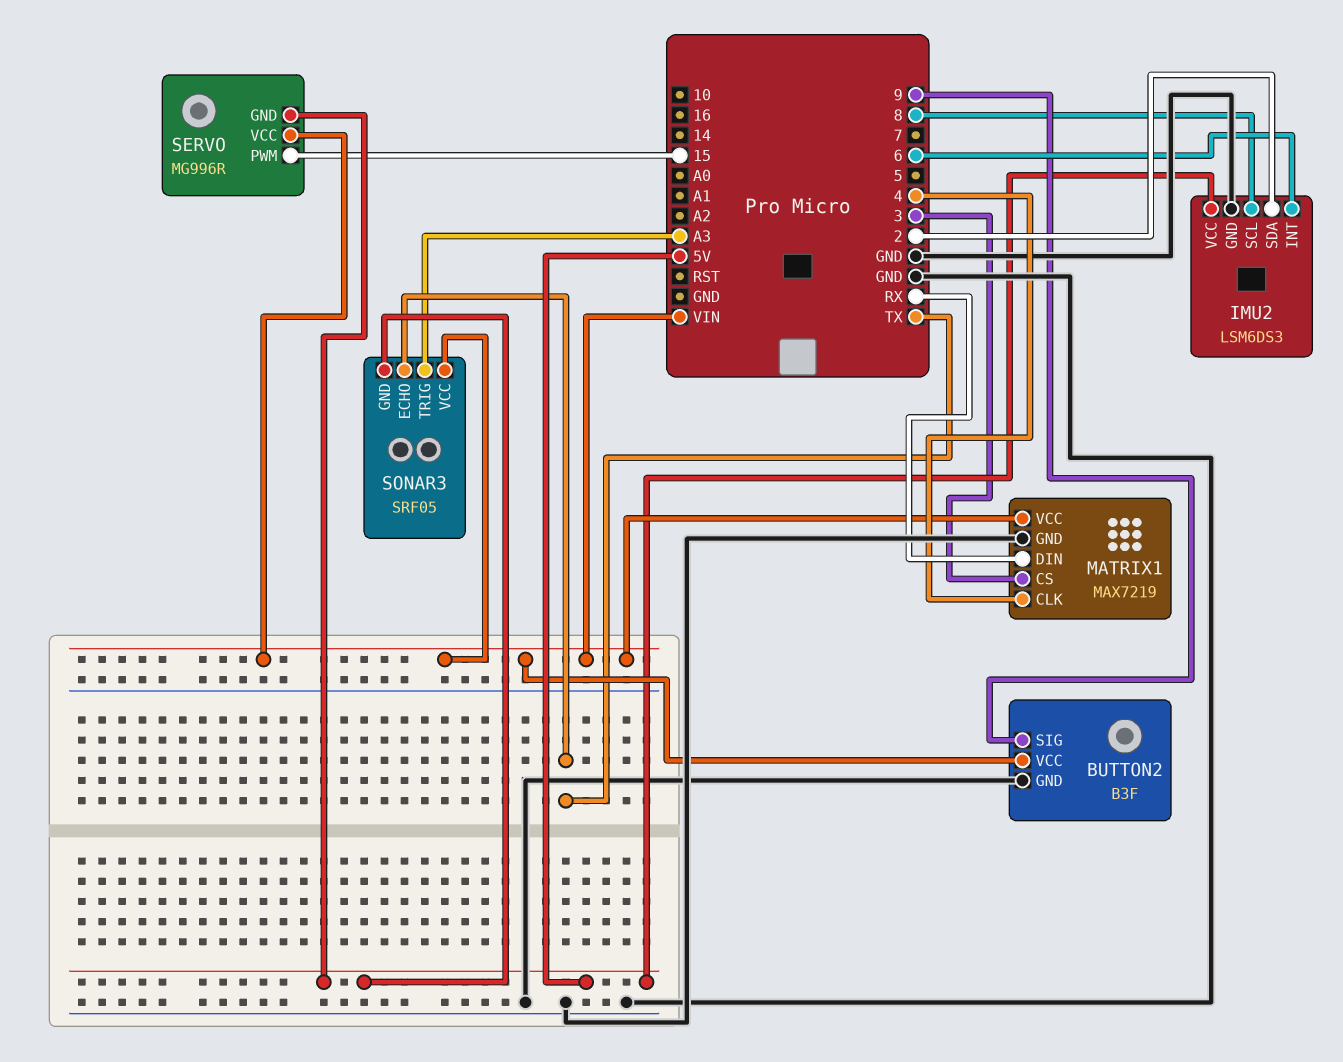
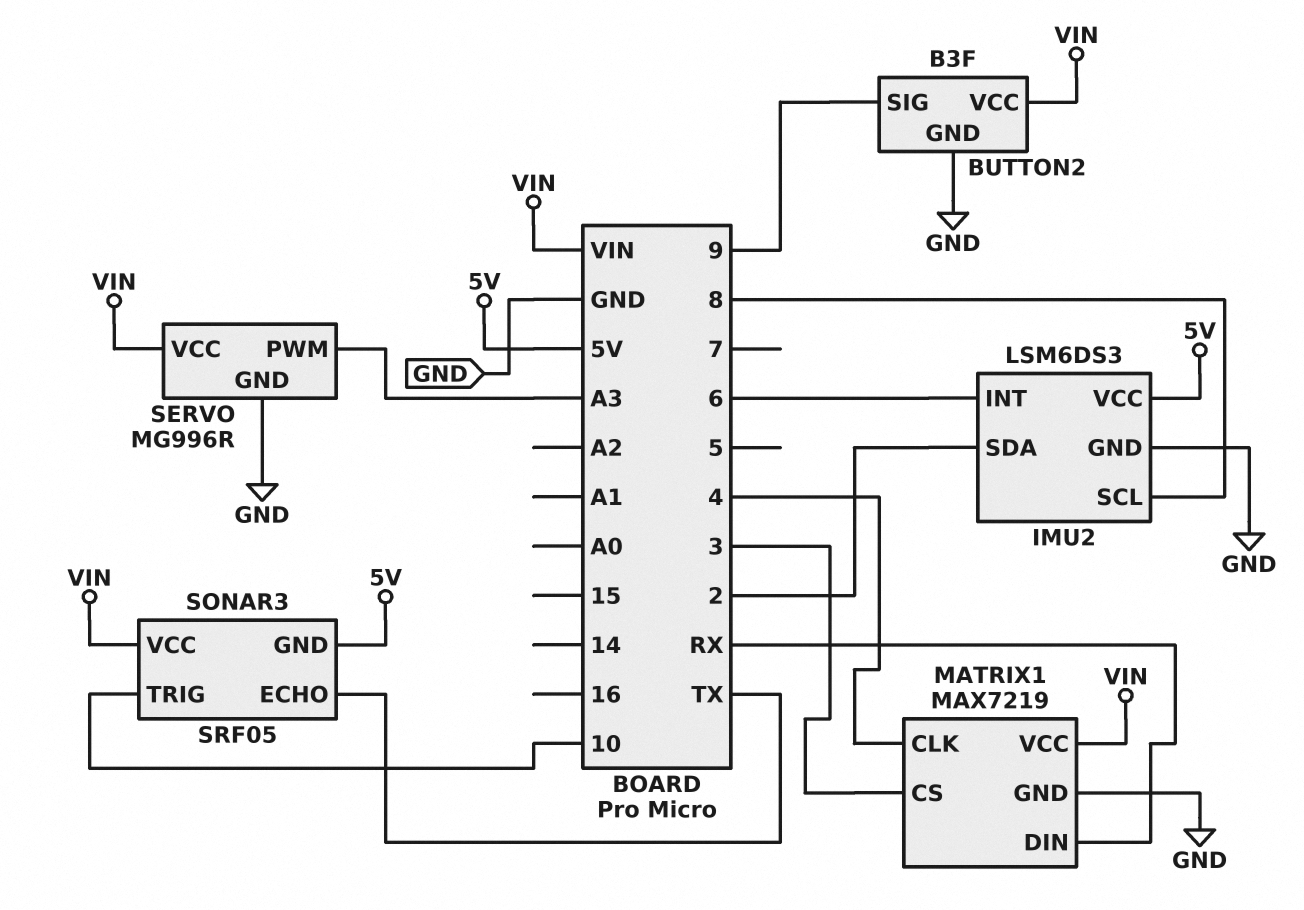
SERVO pin GND: 5V -> GND
SERVO pin PWM: 15 -> A3
SONAR3 pin TRIG: A3 -> 10

